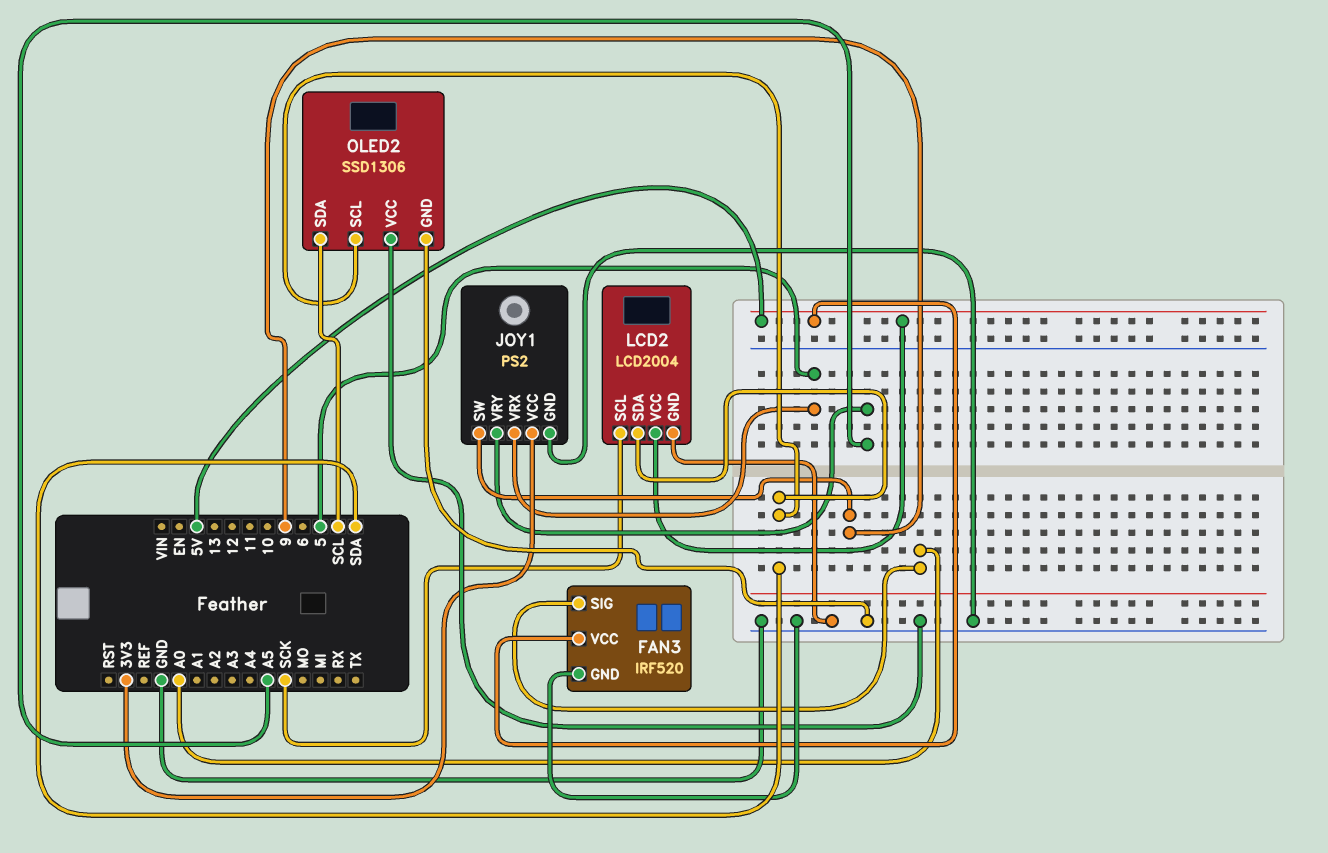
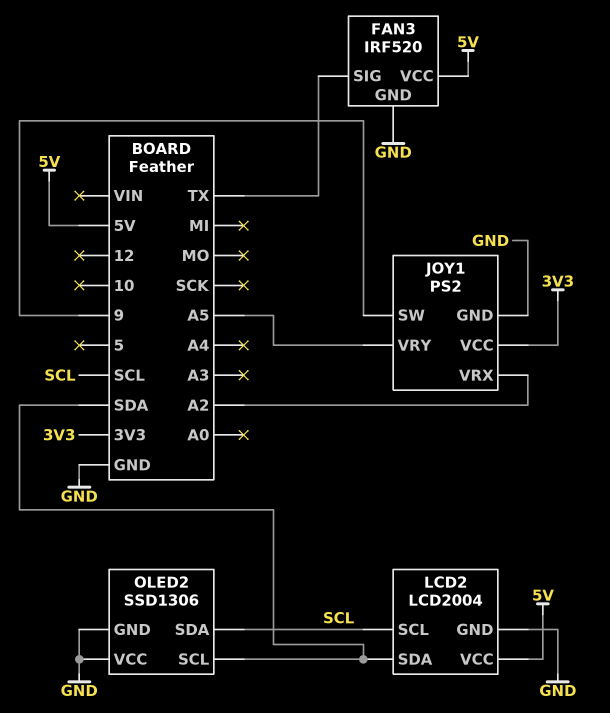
FAN3 pin SIG: A0 -> TX
JOY1 pin VRX: 5 -> A2
LCD2 pin SCL: SCK -> SCL

